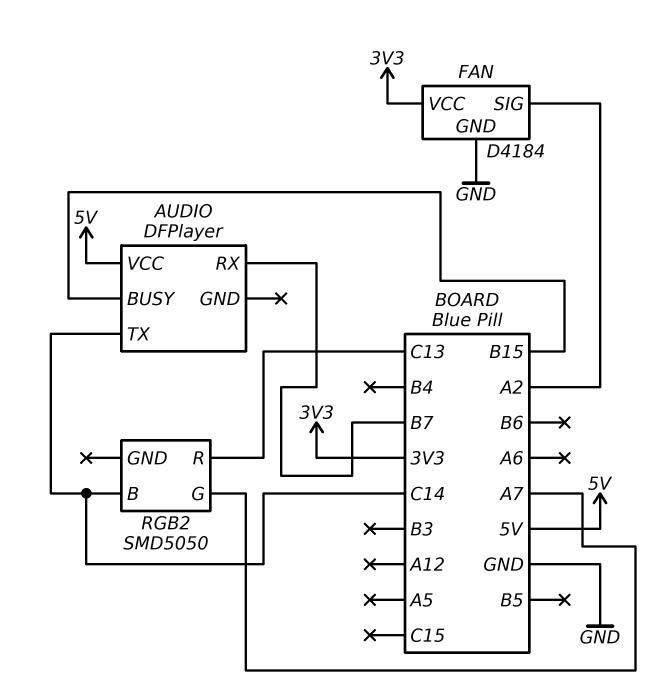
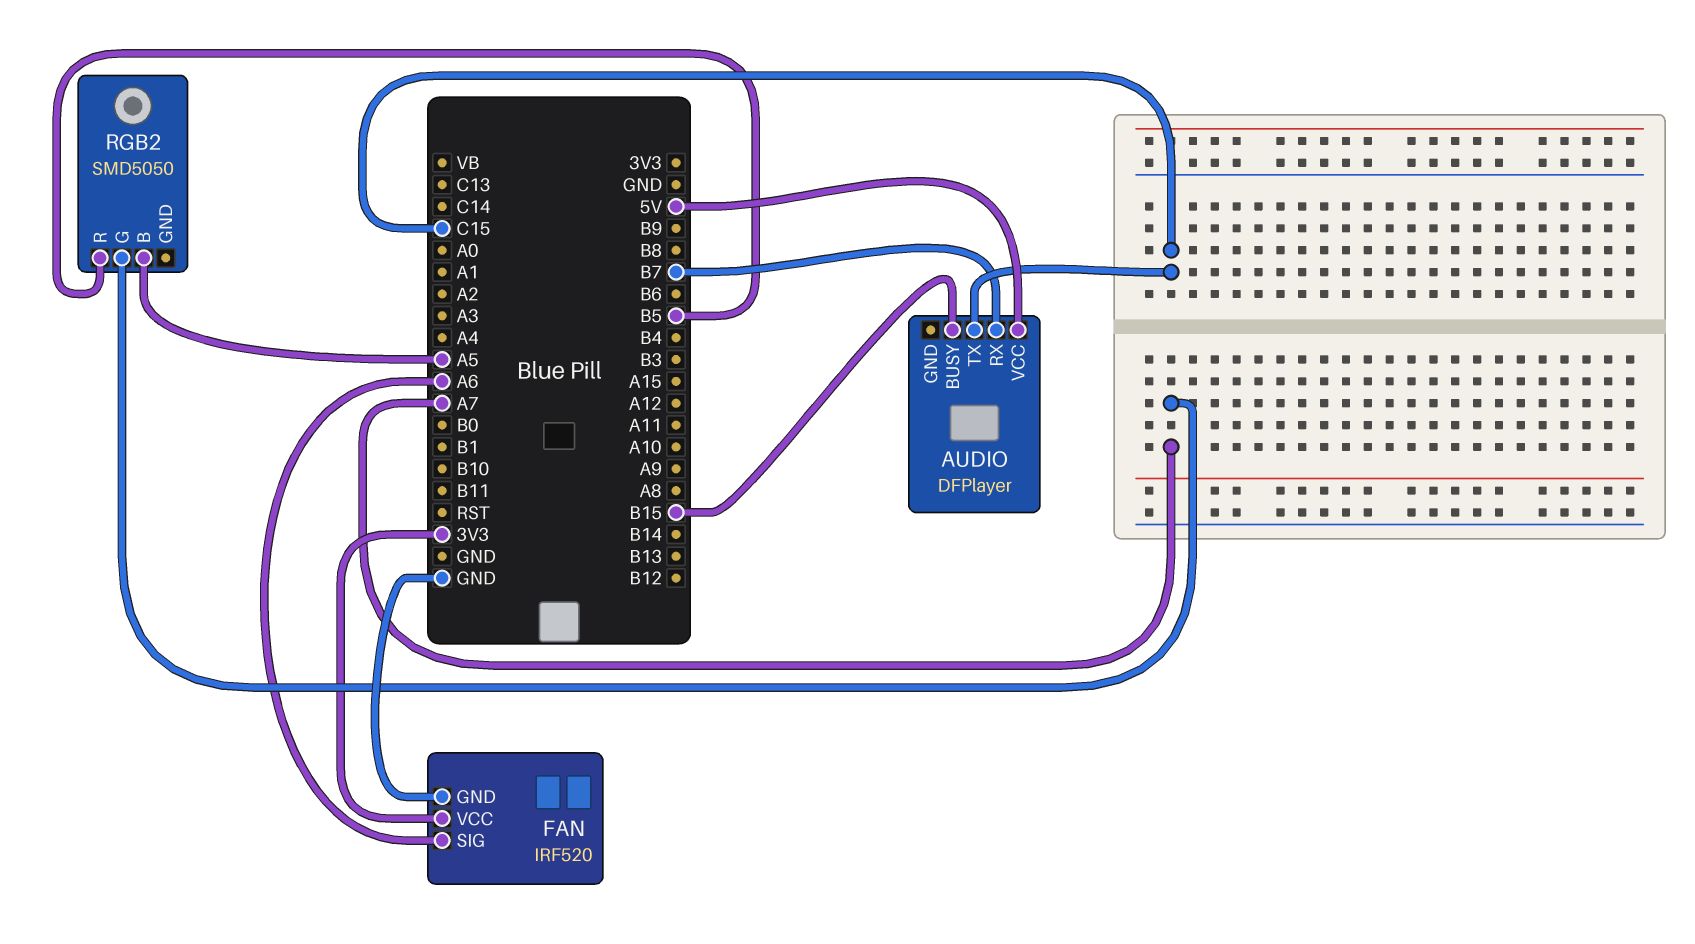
AUDIO pin TX: C14 -> C15
FAN: D4184 -> IRF520
FAN pin SIG: A2 -> A6
RGB2 pin B: C14 -> A5
RGB2 pin R: C13 -> B5

